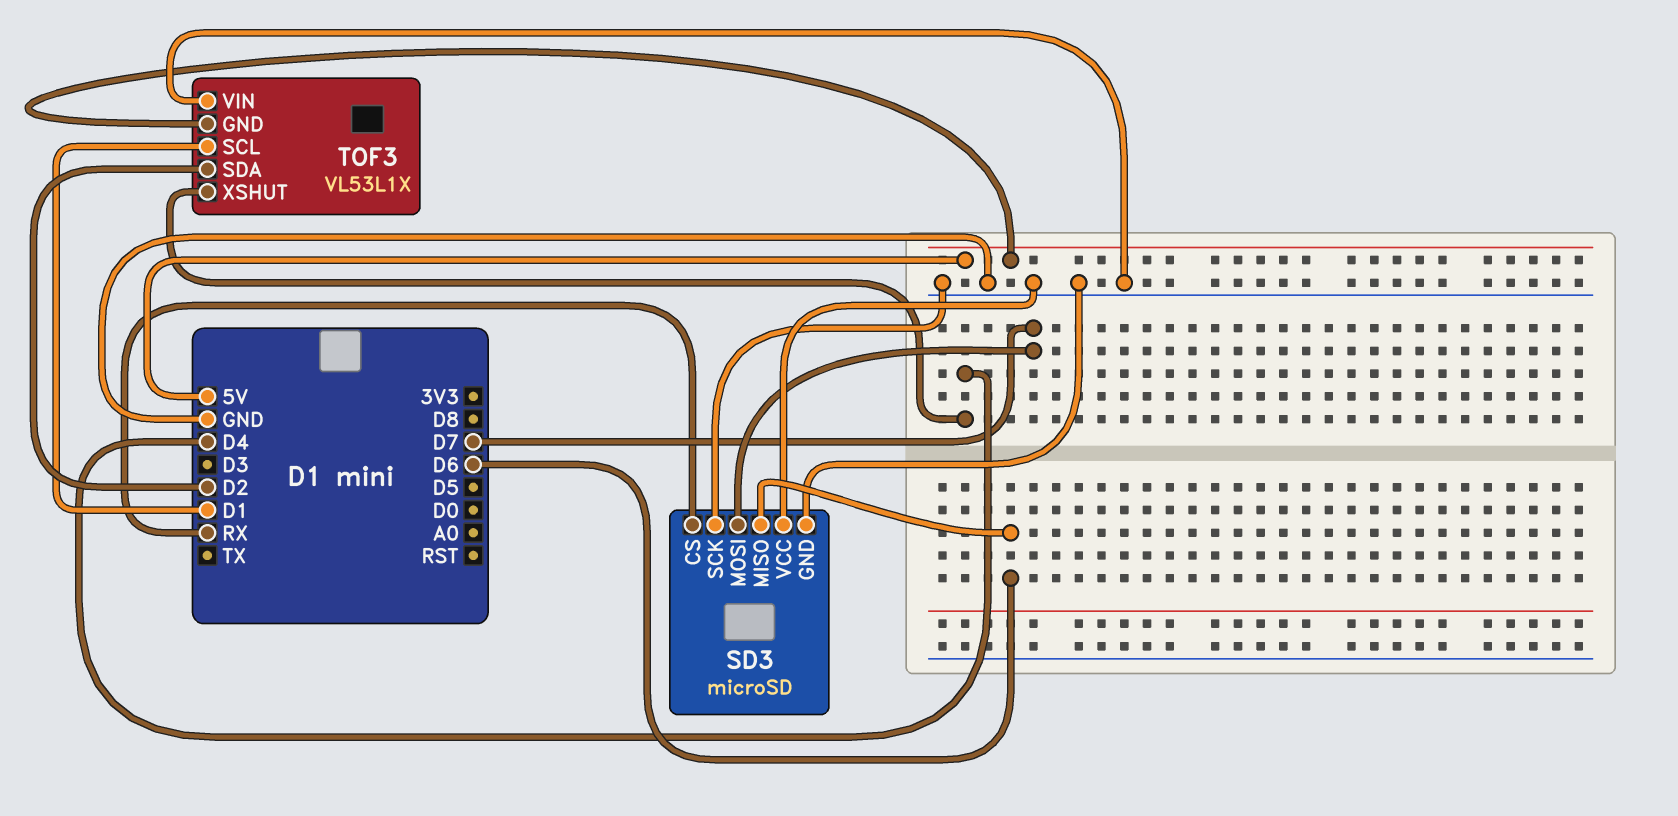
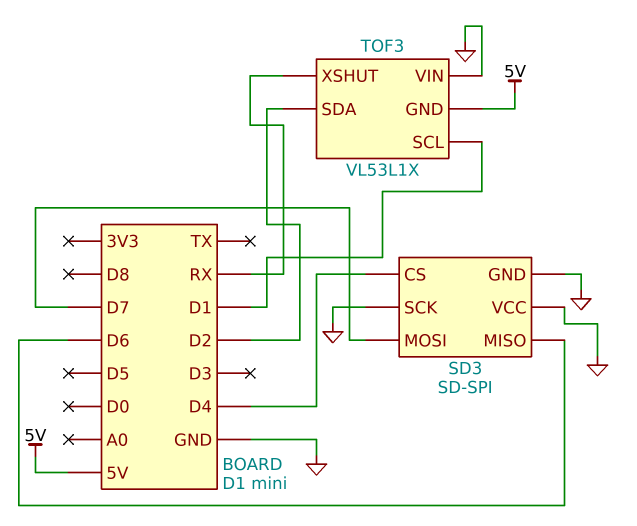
SD3: microSD -> SD-SPI
SD3 pin CS: RX -> D4
TOF3 pin XSHUT: D4 -> RX

